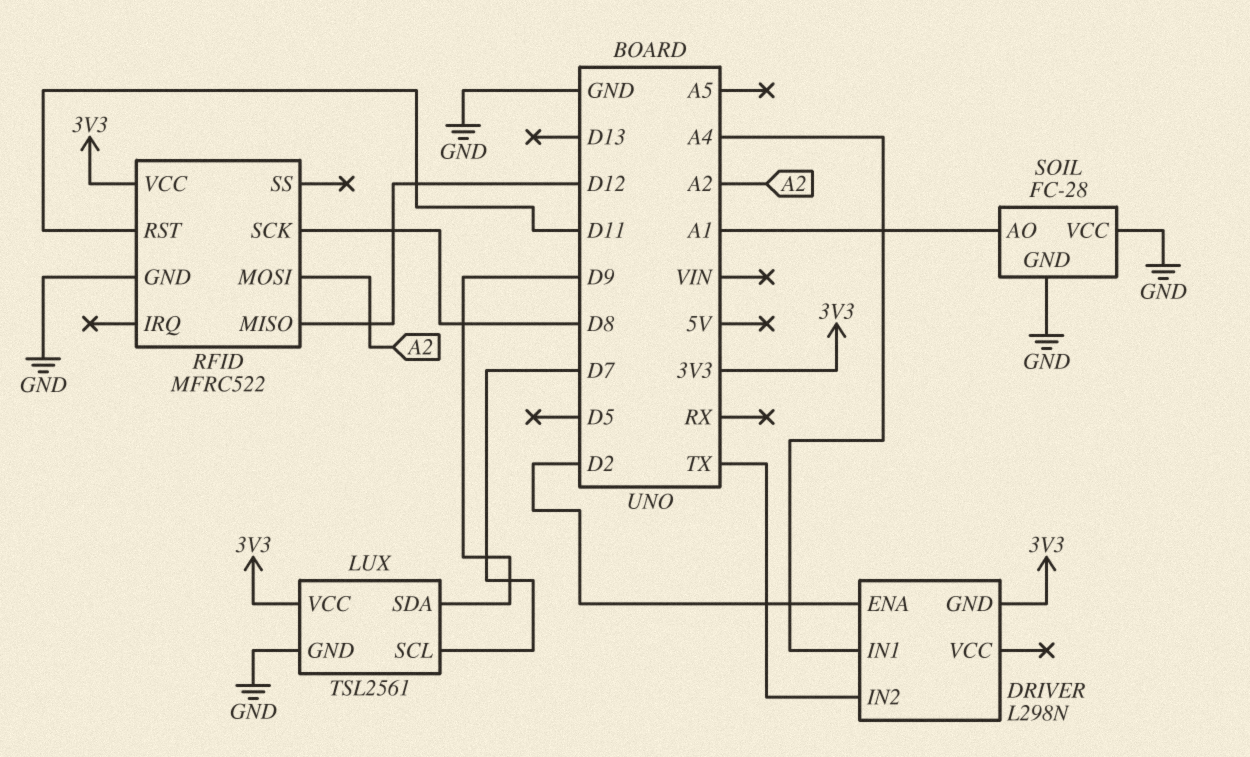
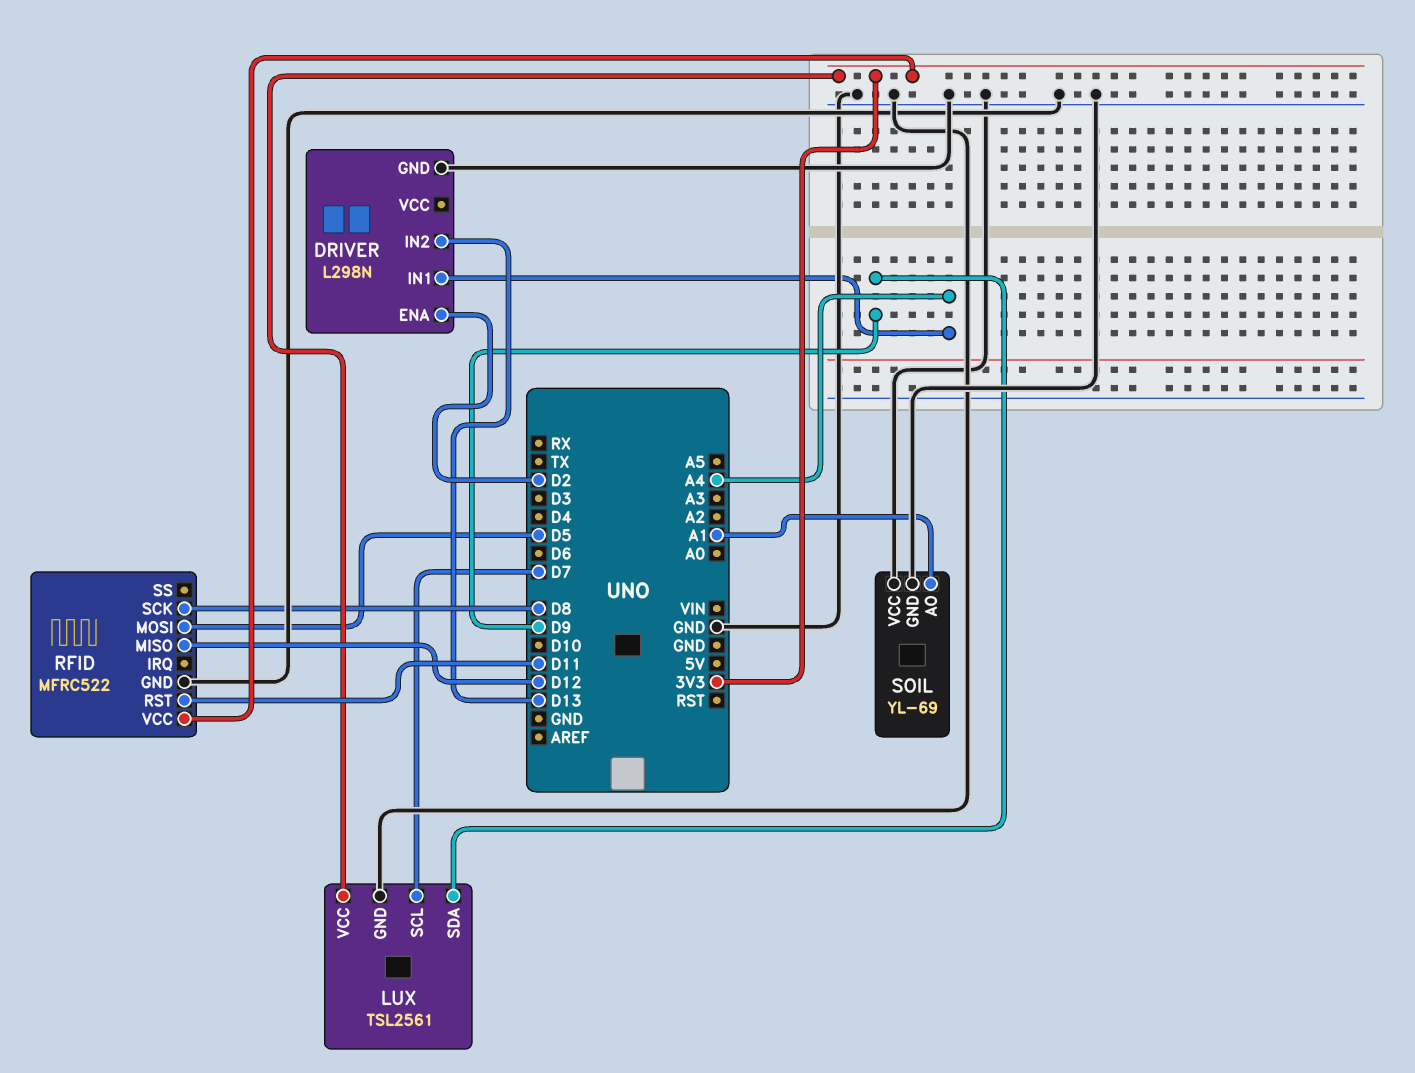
DRIVER pin GND: 3V3 -> GND
DRIVER pin IN2: TX -> D13
RFID pin MOSI: A2 -> D5
SOIL: FC-28 -> YL-69

